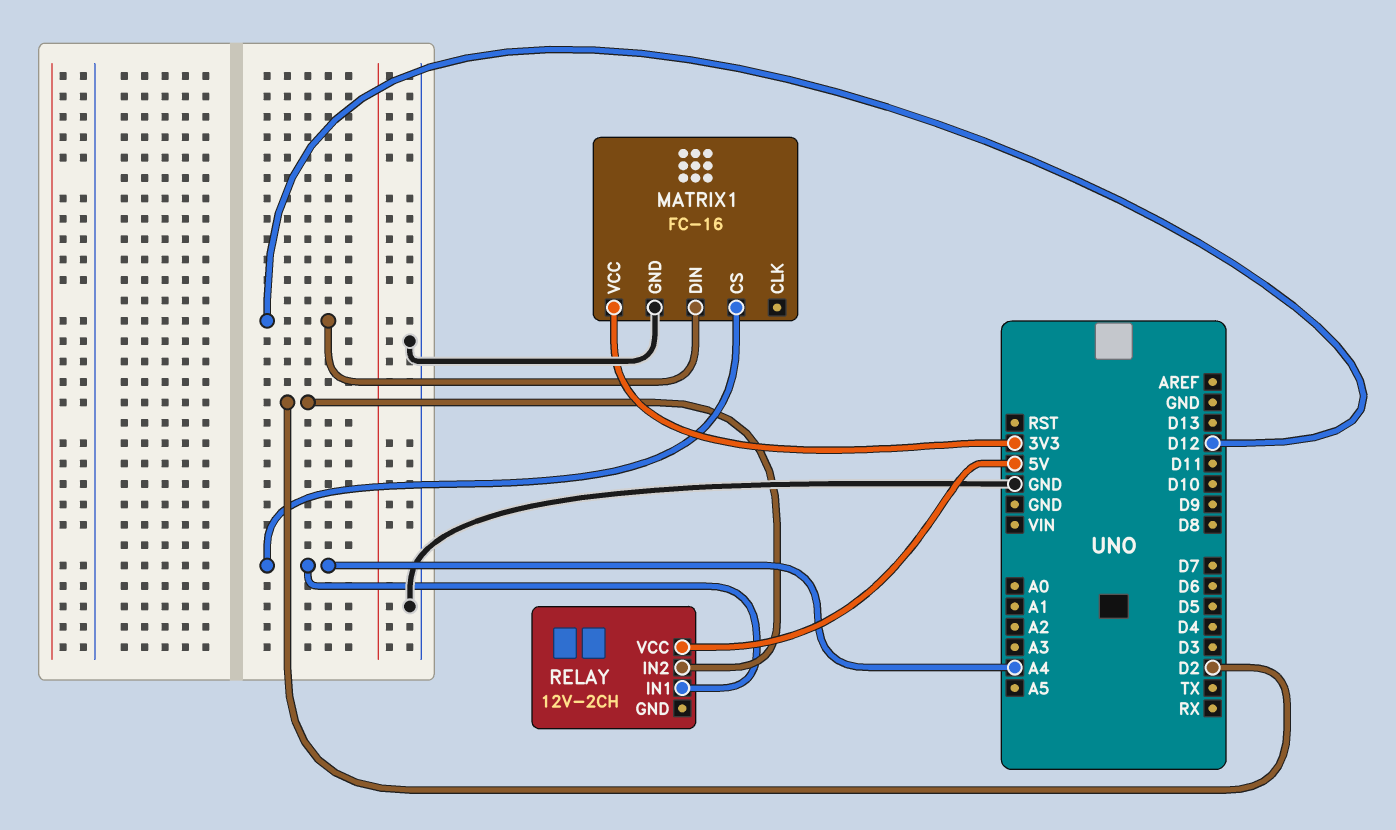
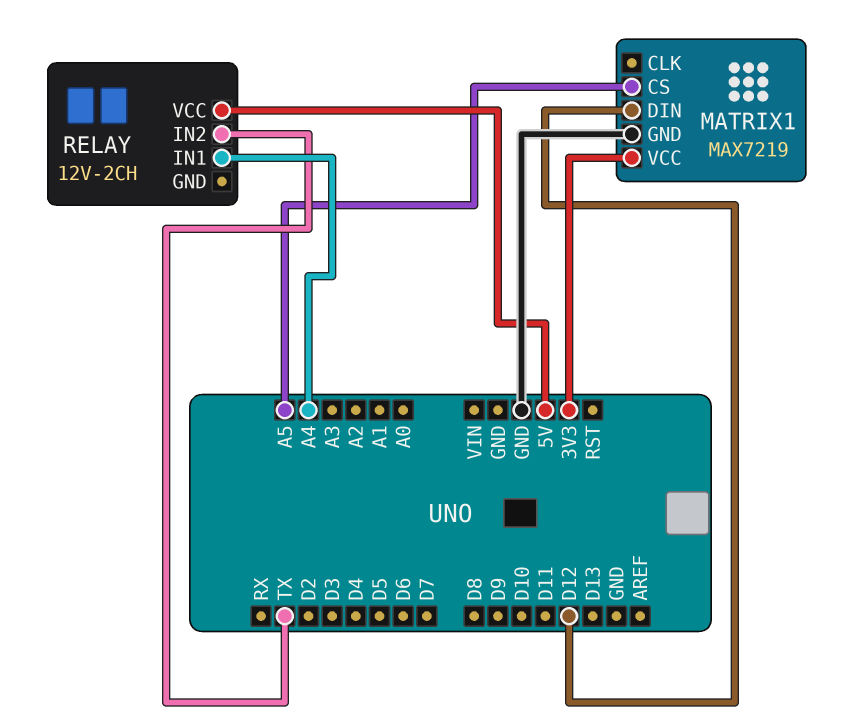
MATRIX1: FC-16 -> MAX7219
MATRIX1 pin CS: A4 -> A5
RELAY pin IN2: D2 -> TX

